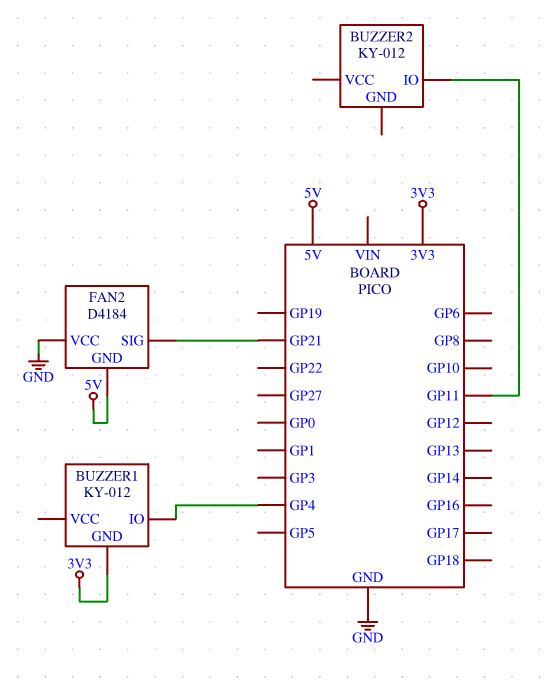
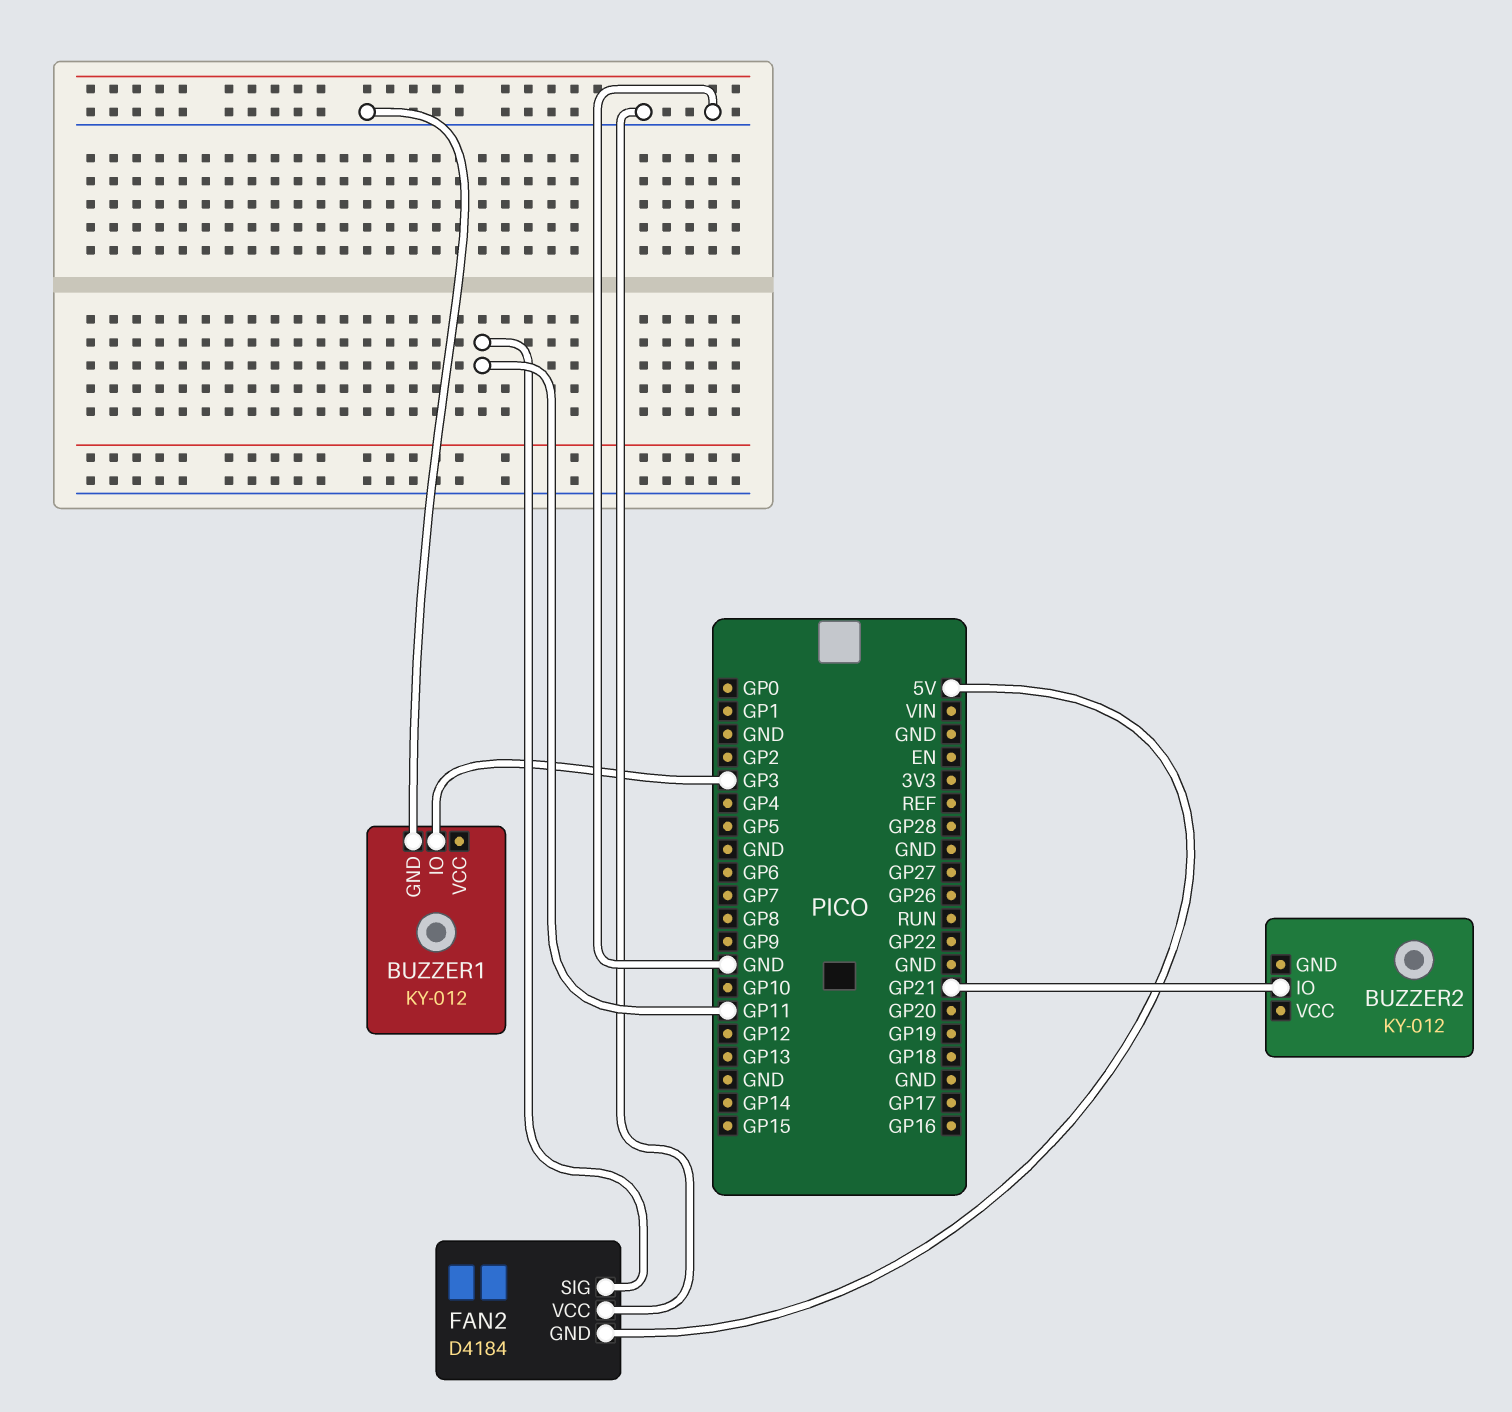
BUZZER1 pin GND: 3V3 -> GND
BUZZER1 pin IO: GP4 -> GP3
BUZZER2 pin IO: GP11 -> GP21
FAN2 pin SIG: GP21 -> GP11

